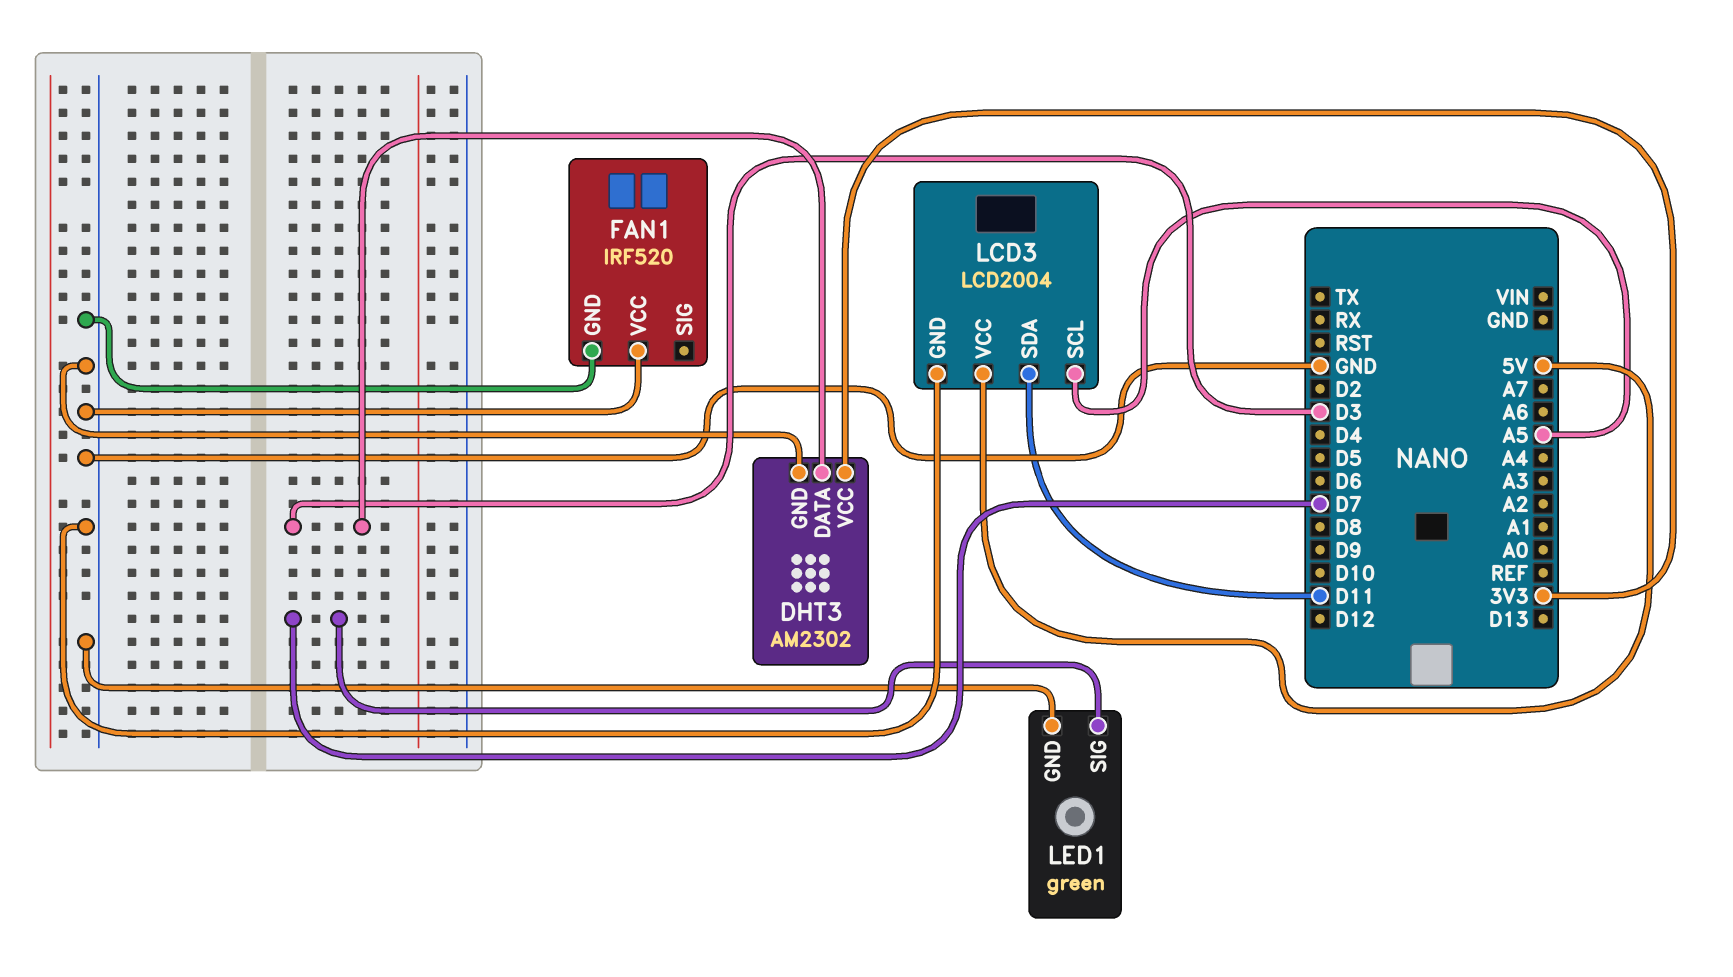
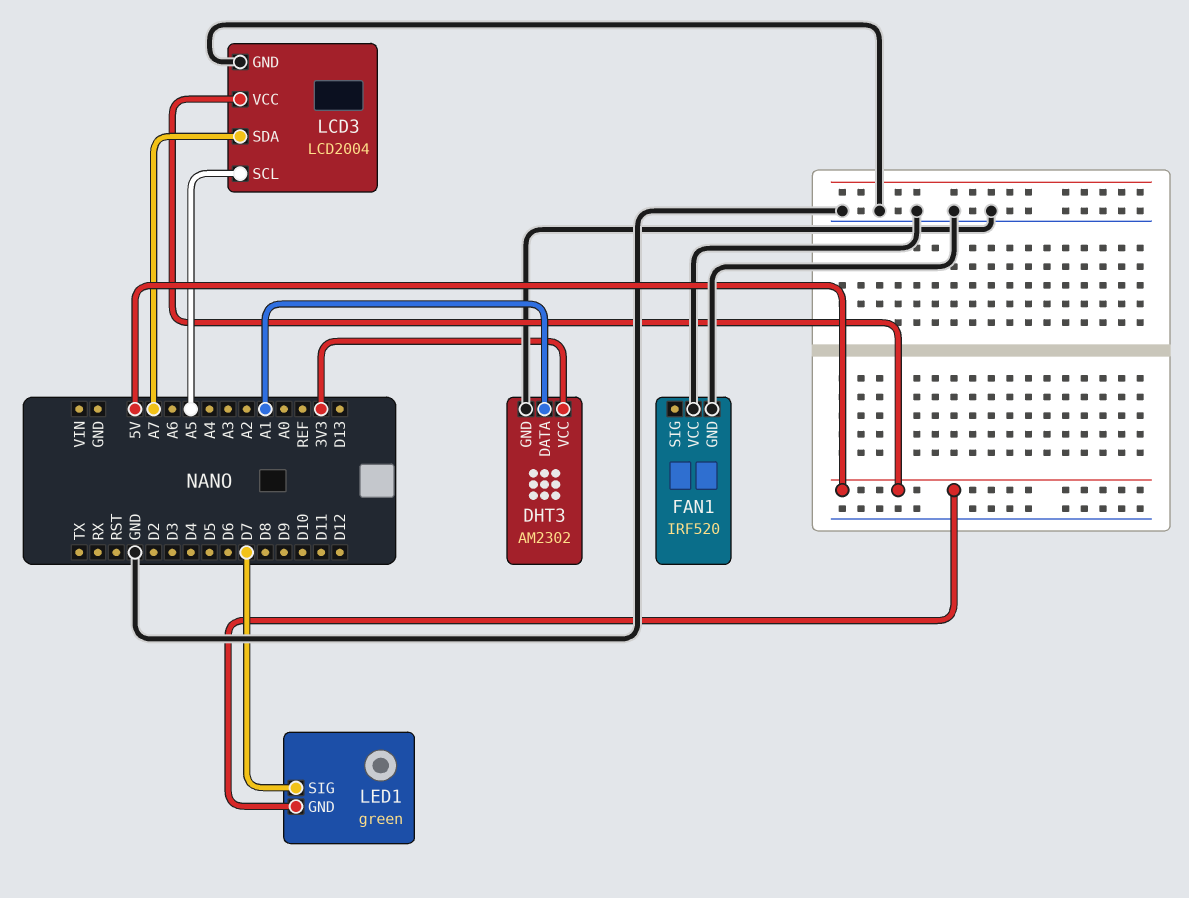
DHT3 pin DATA: D3 -> A1
LCD3 pin SDA: D11 -> A7
LED1 pin GND: GND -> 5V

